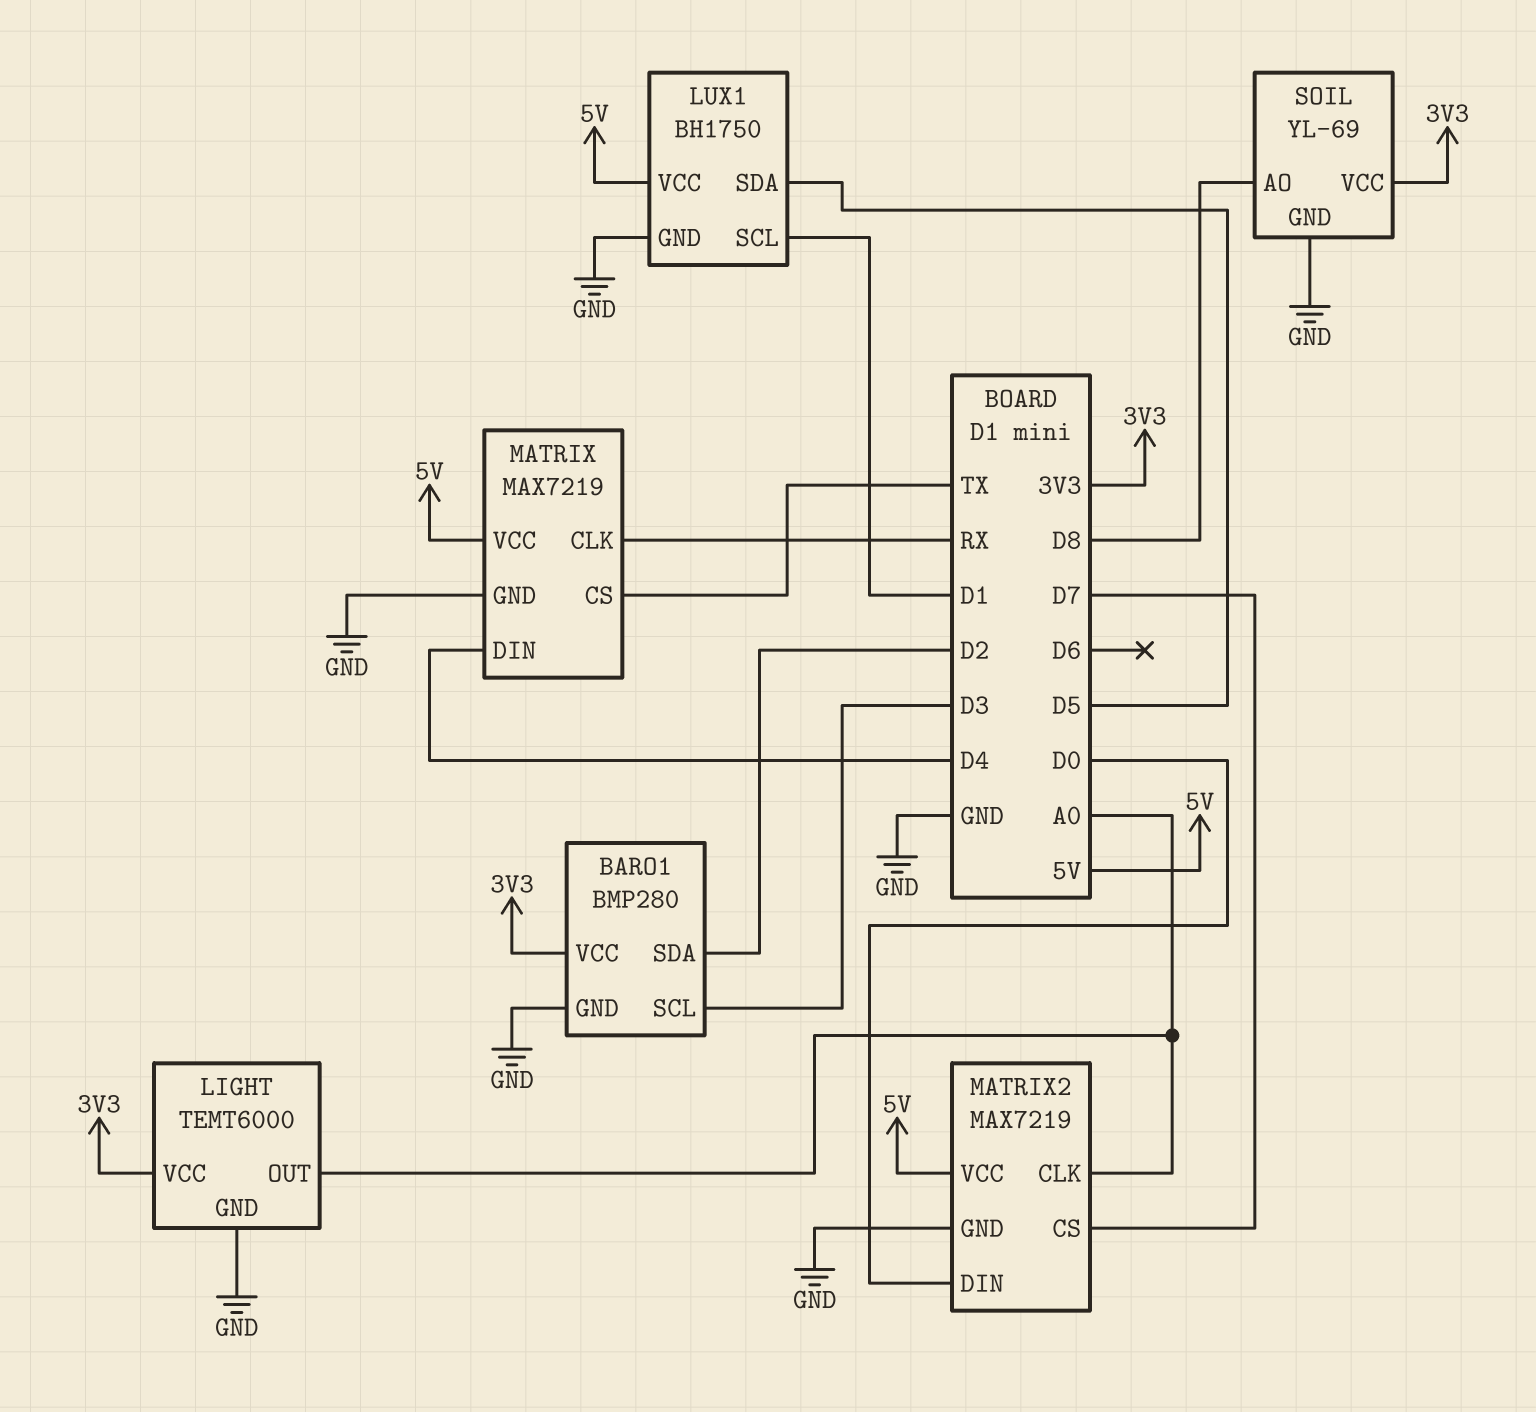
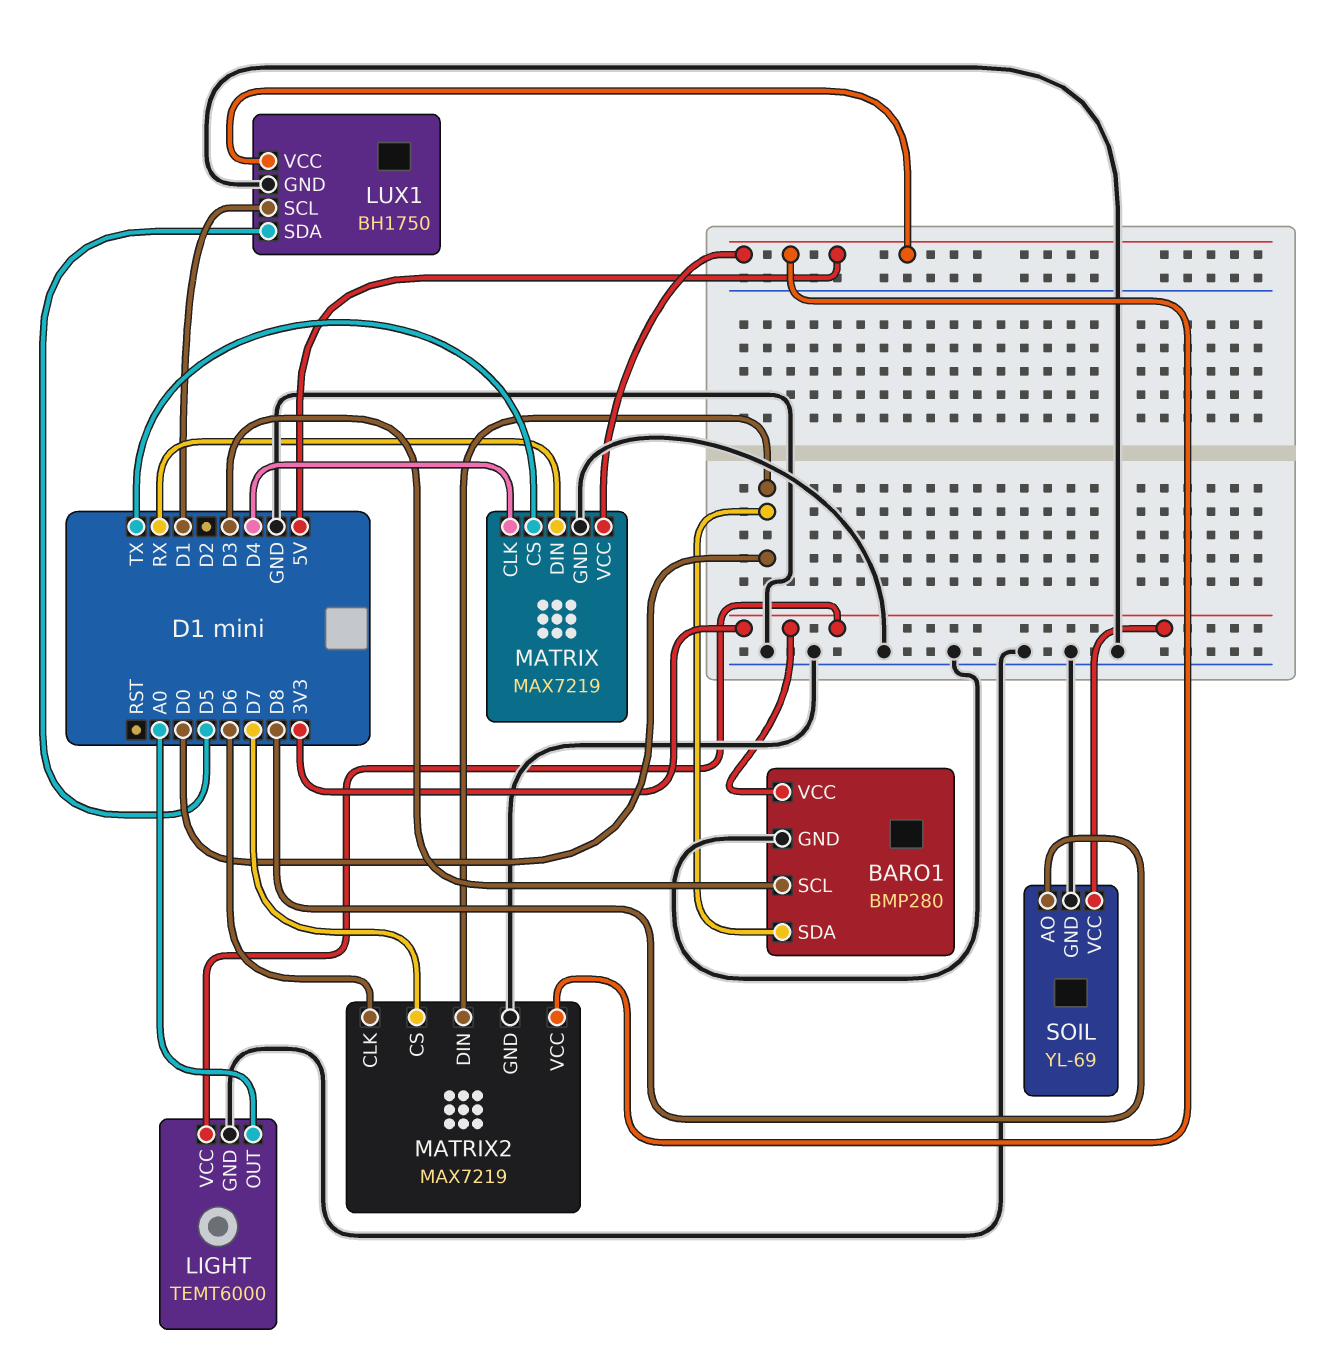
BARO1 pin SDA: D2 -> D0
MATRIX pin CLK: RX -> D4
MATRIX pin DIN: D4 -> RX
MATRIX2 pin CLK: A0 -> D6

